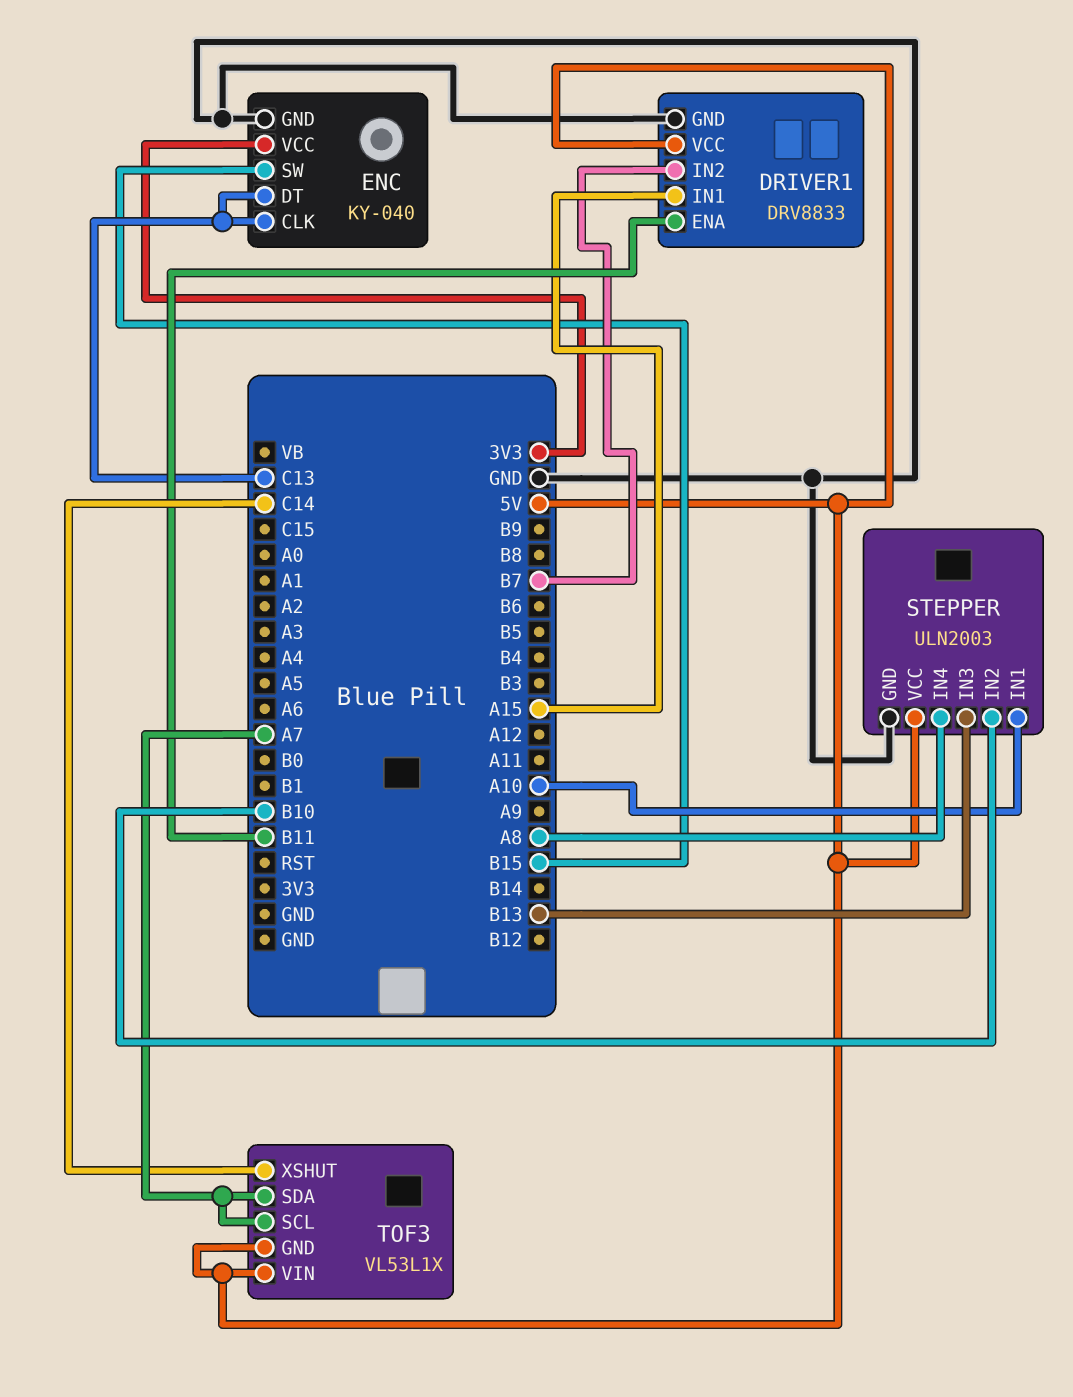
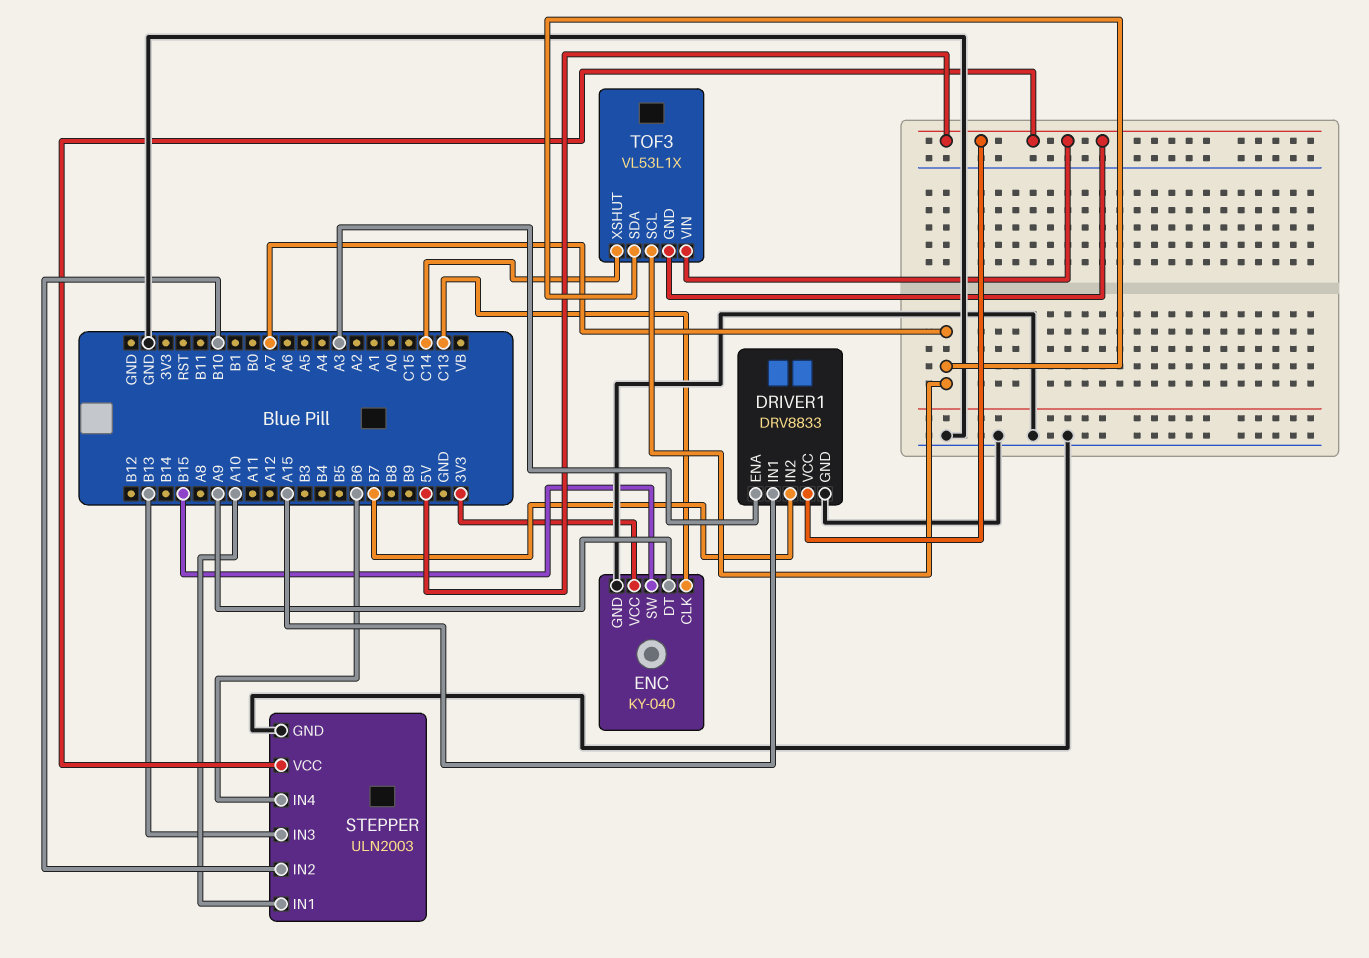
DRIVER1 pin ENA: B11 -> A3
ENC pin DT: C13 -> A9
STEPPER pin IN4: A8 -> B6

